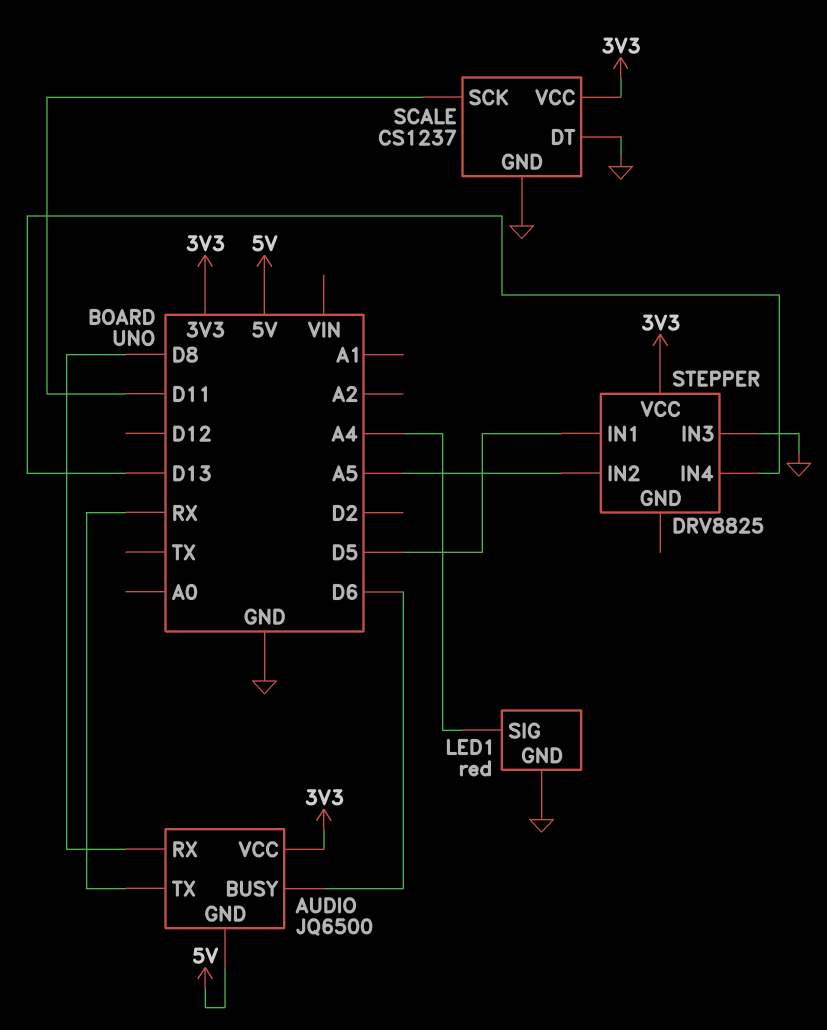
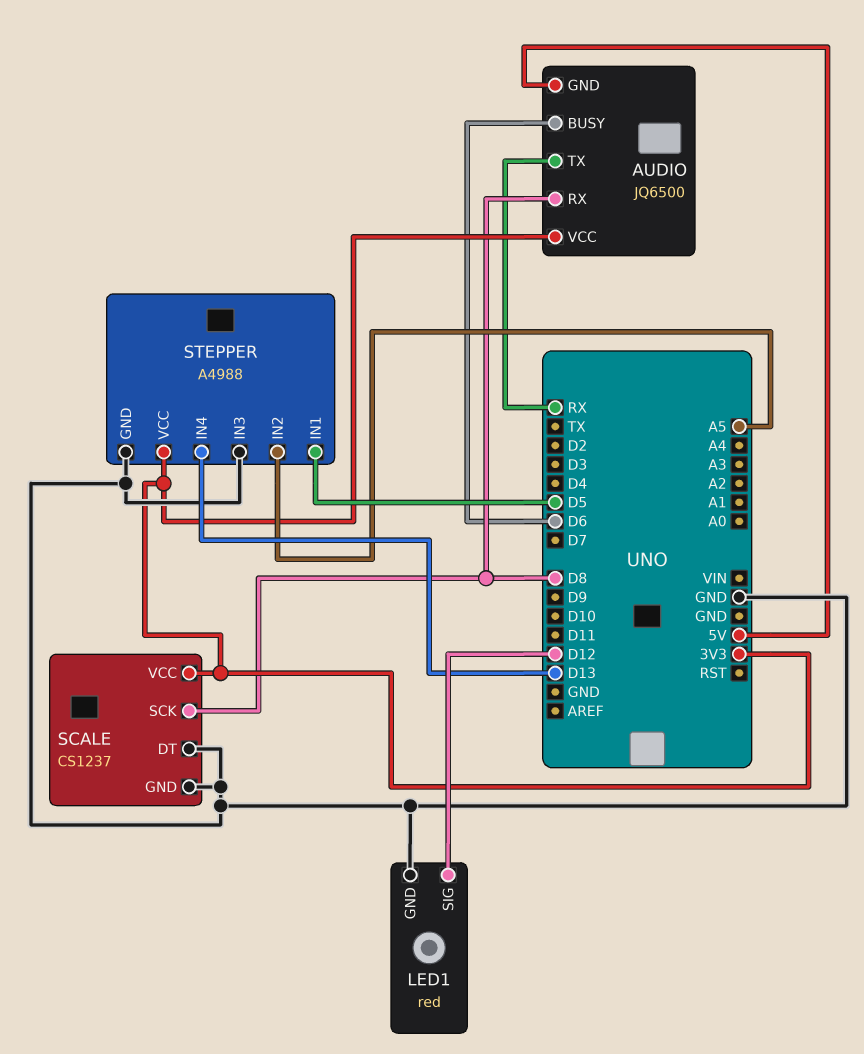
LED1 pin SIG: A4 -> D12
SCALE pin SCK: D11 -> D8
STEPPER: DRV8825 -> A4988
STEPPER pin GND: none -> GND

